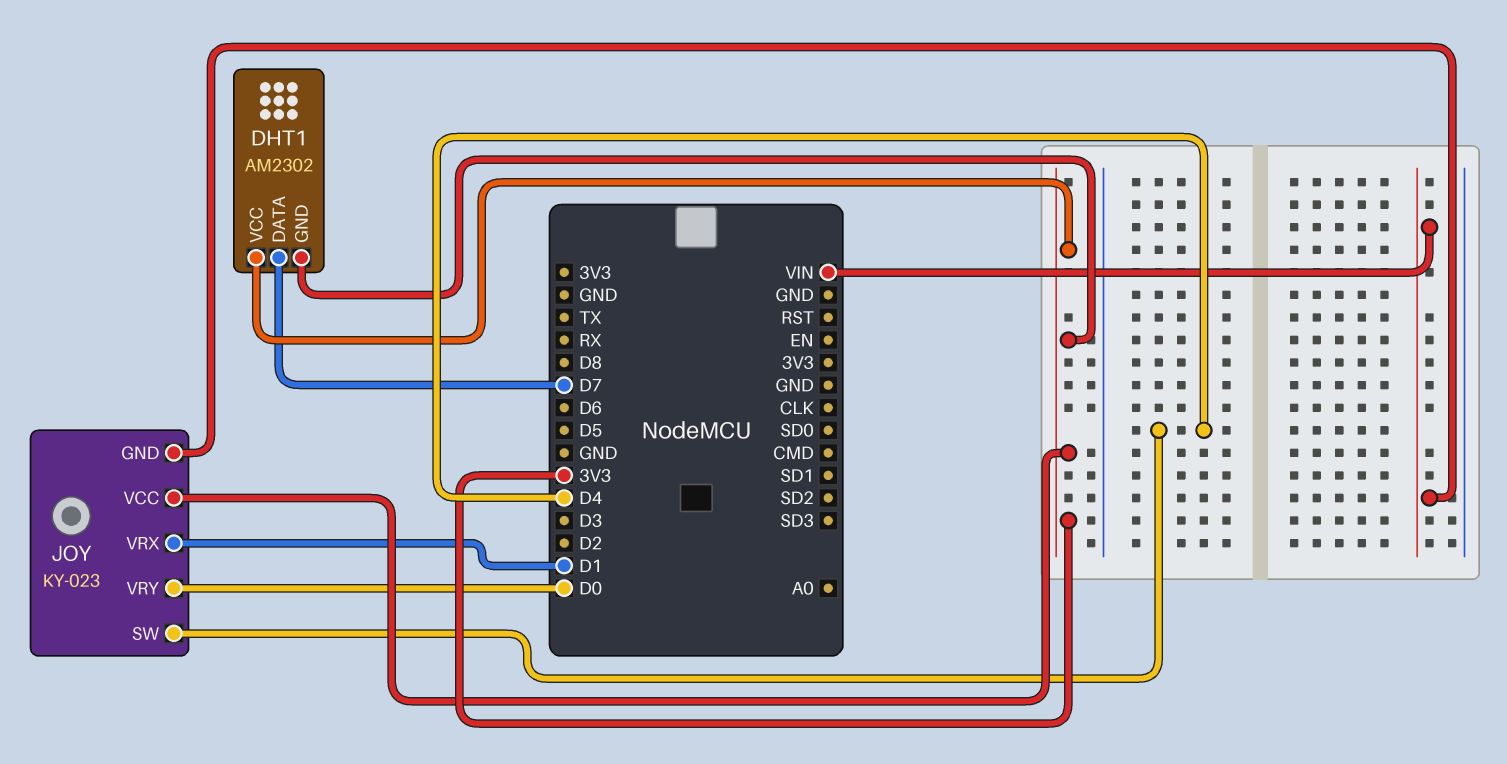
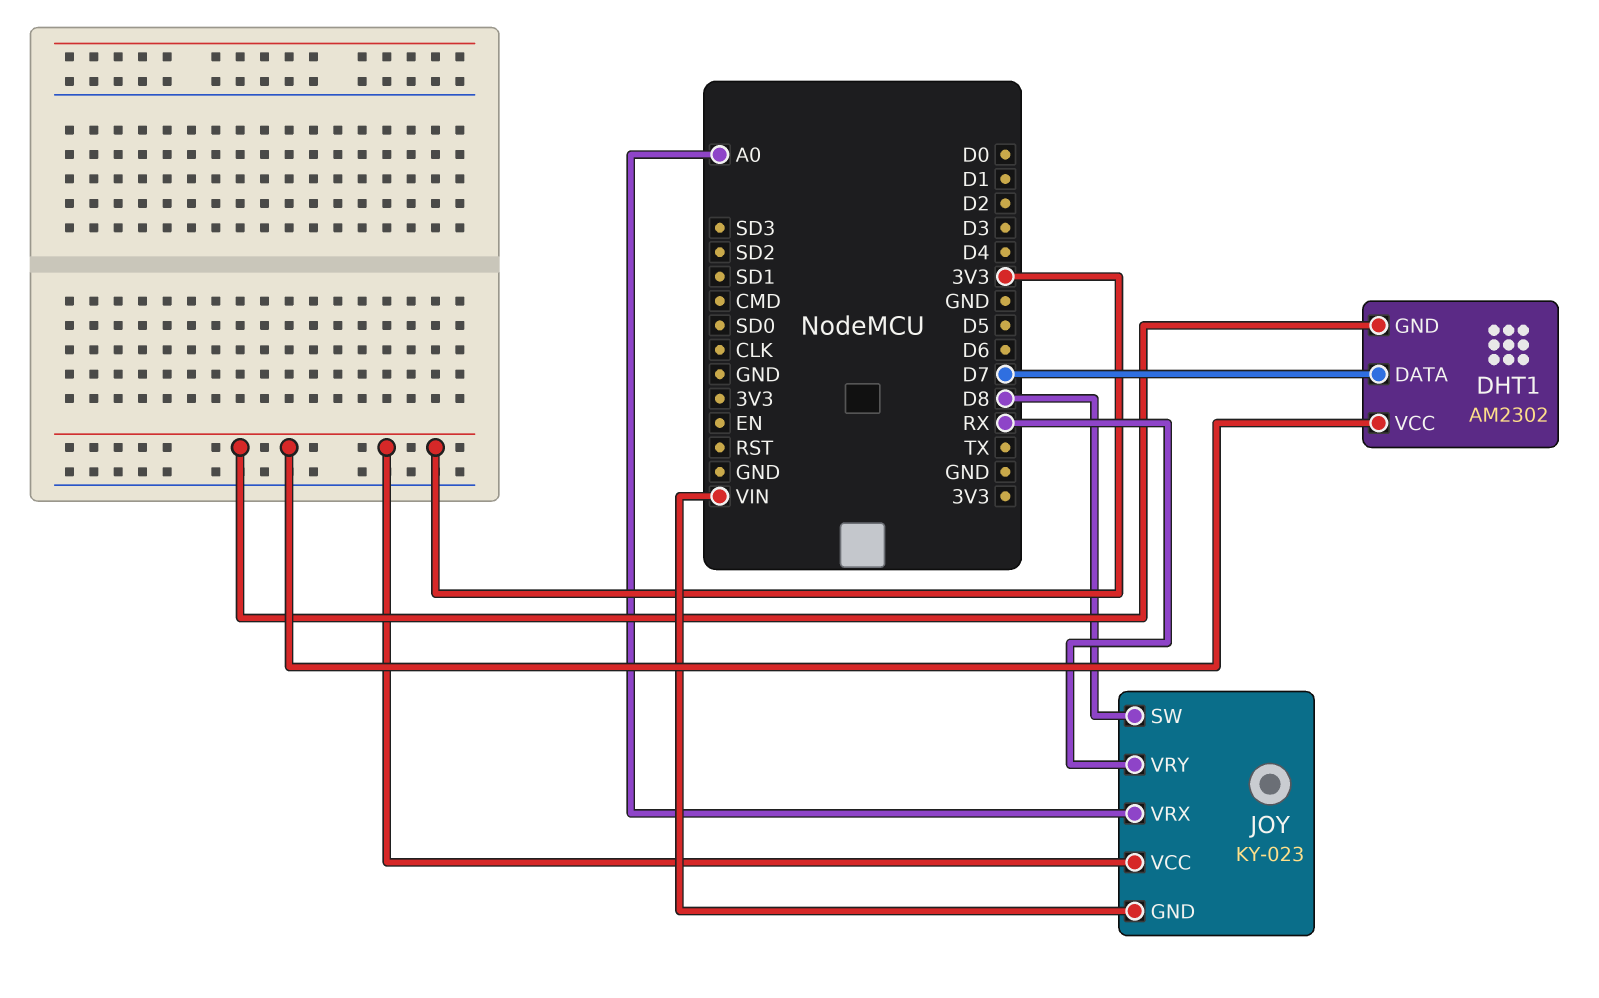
JOY pin SW: D4 -> D8
JOY pin VRX: D1 -> A0
JOY pin VRY: D0 -> RX

